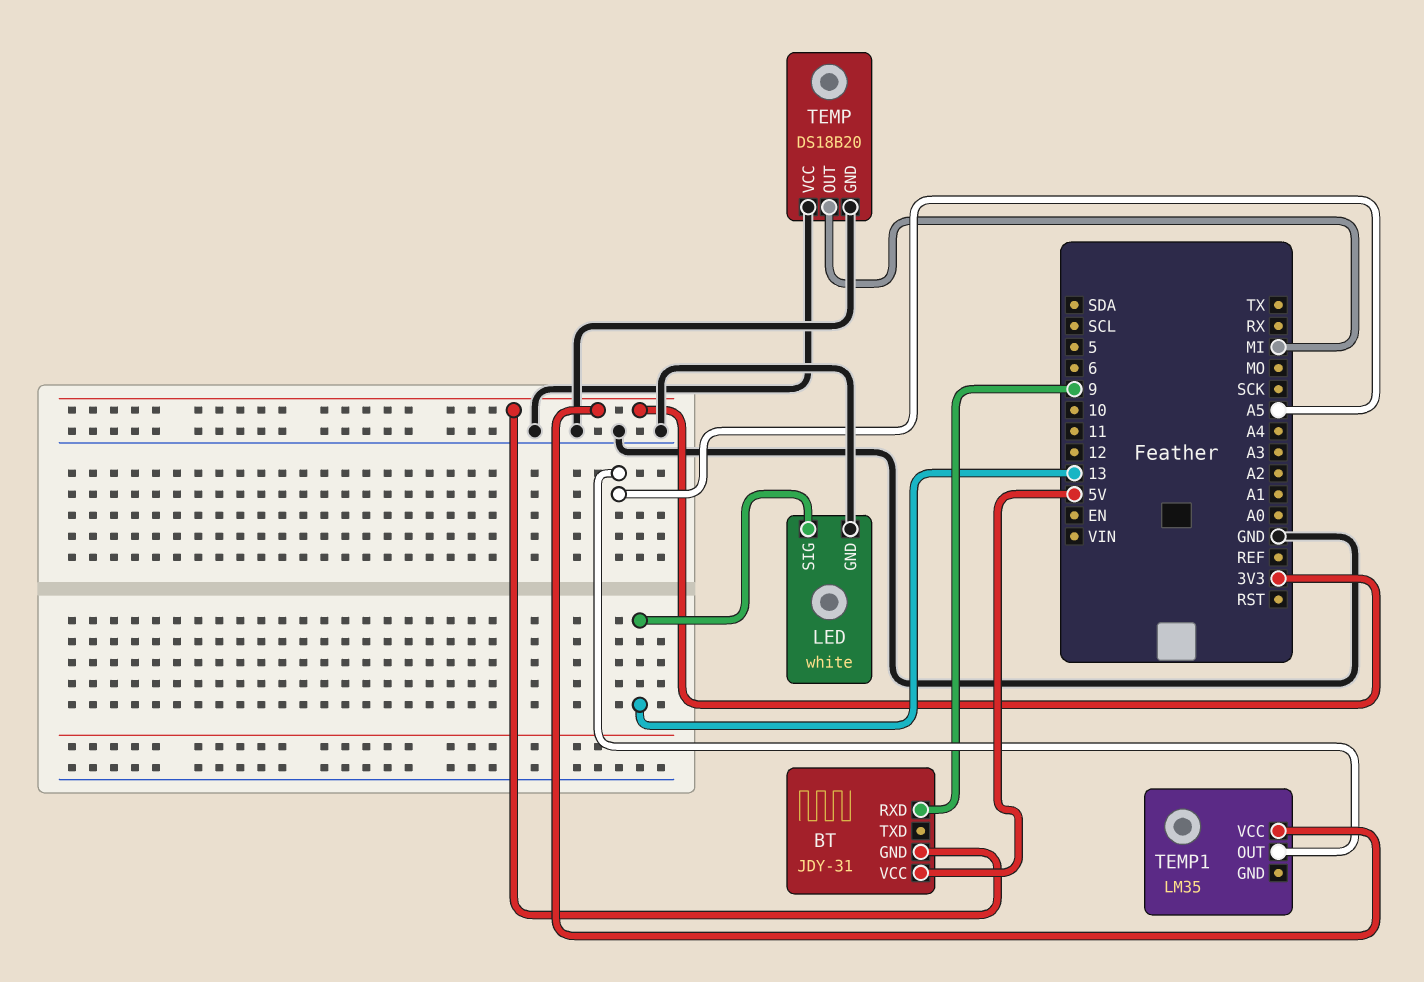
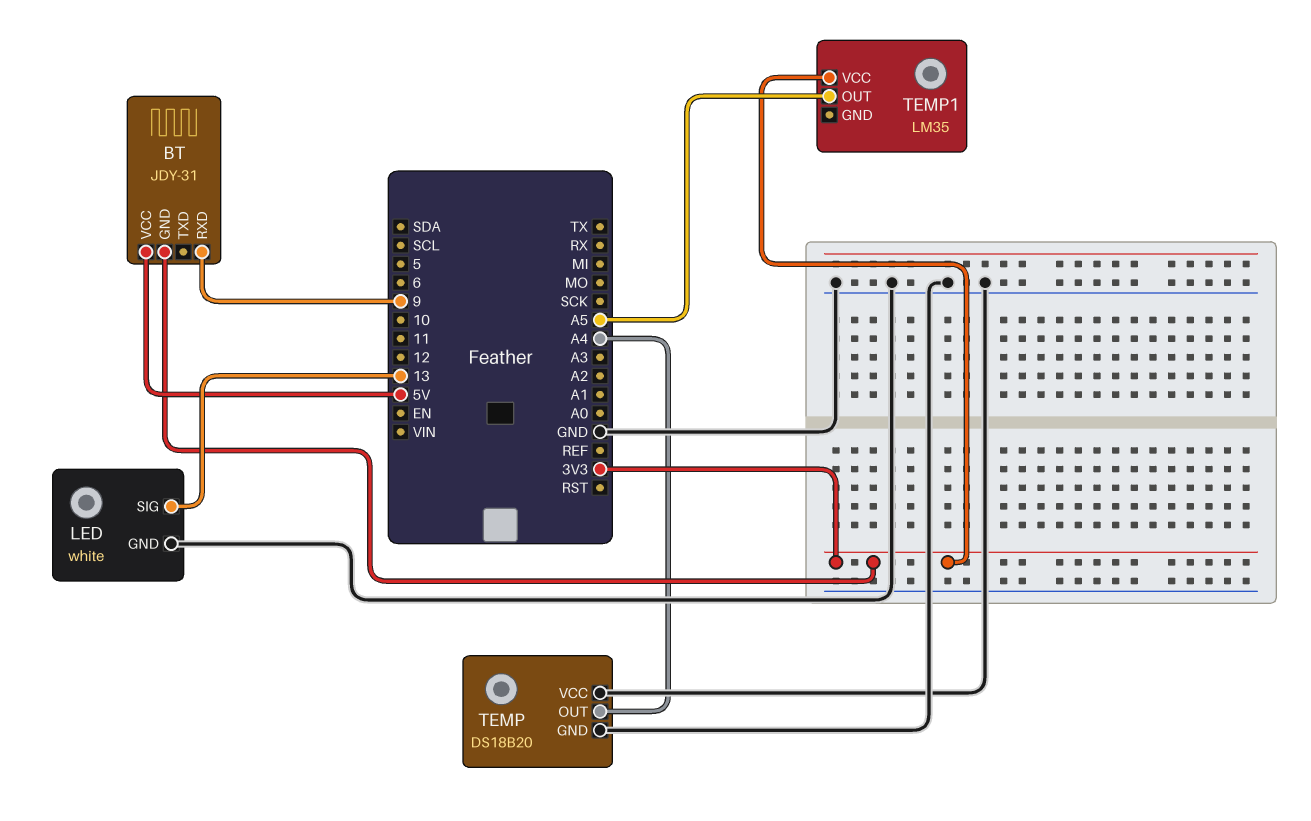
TEMP pin OUT: MI -> A4

